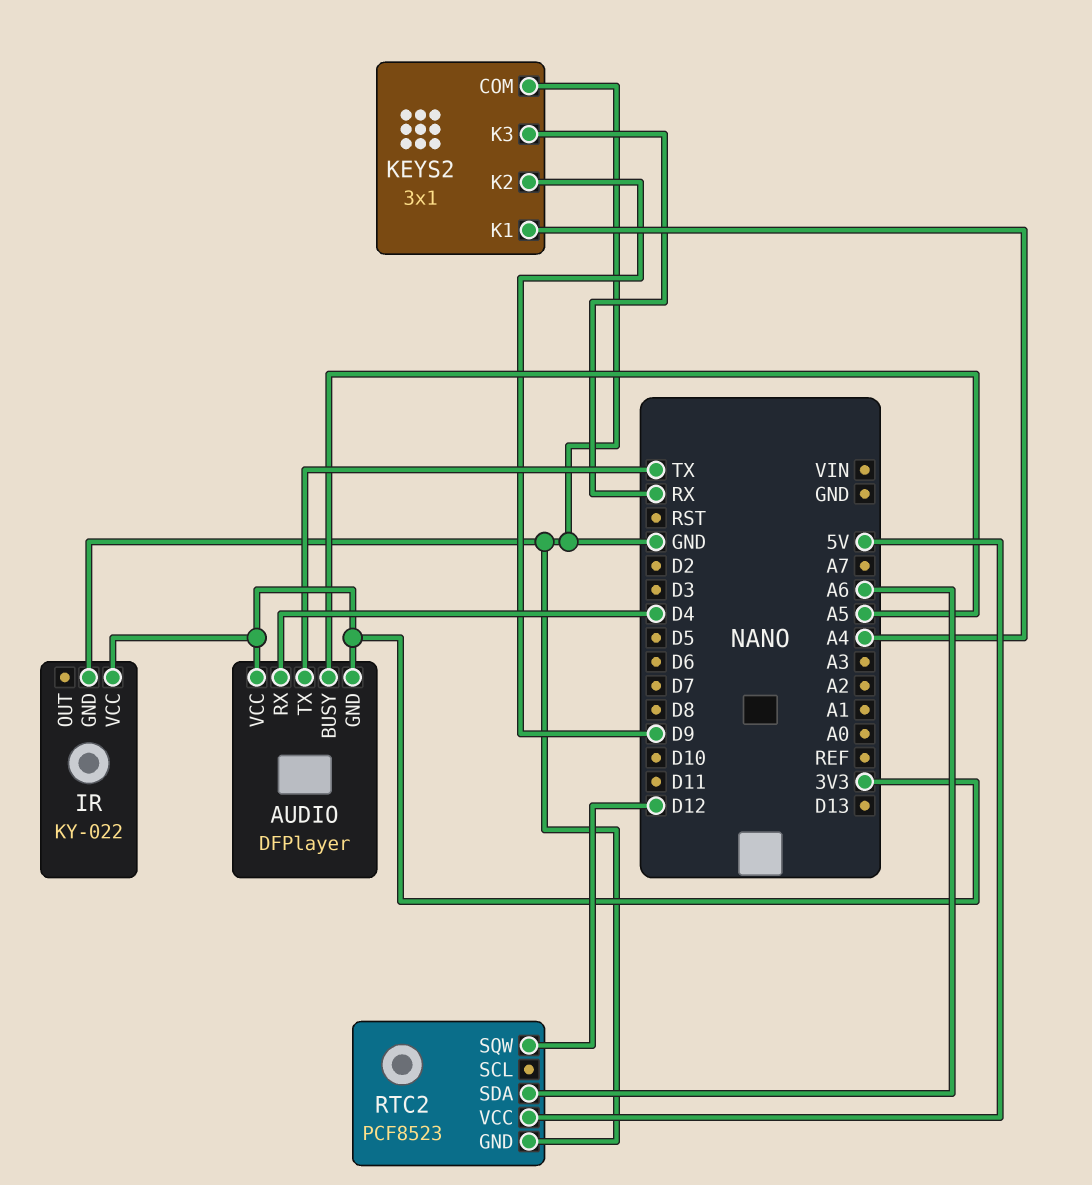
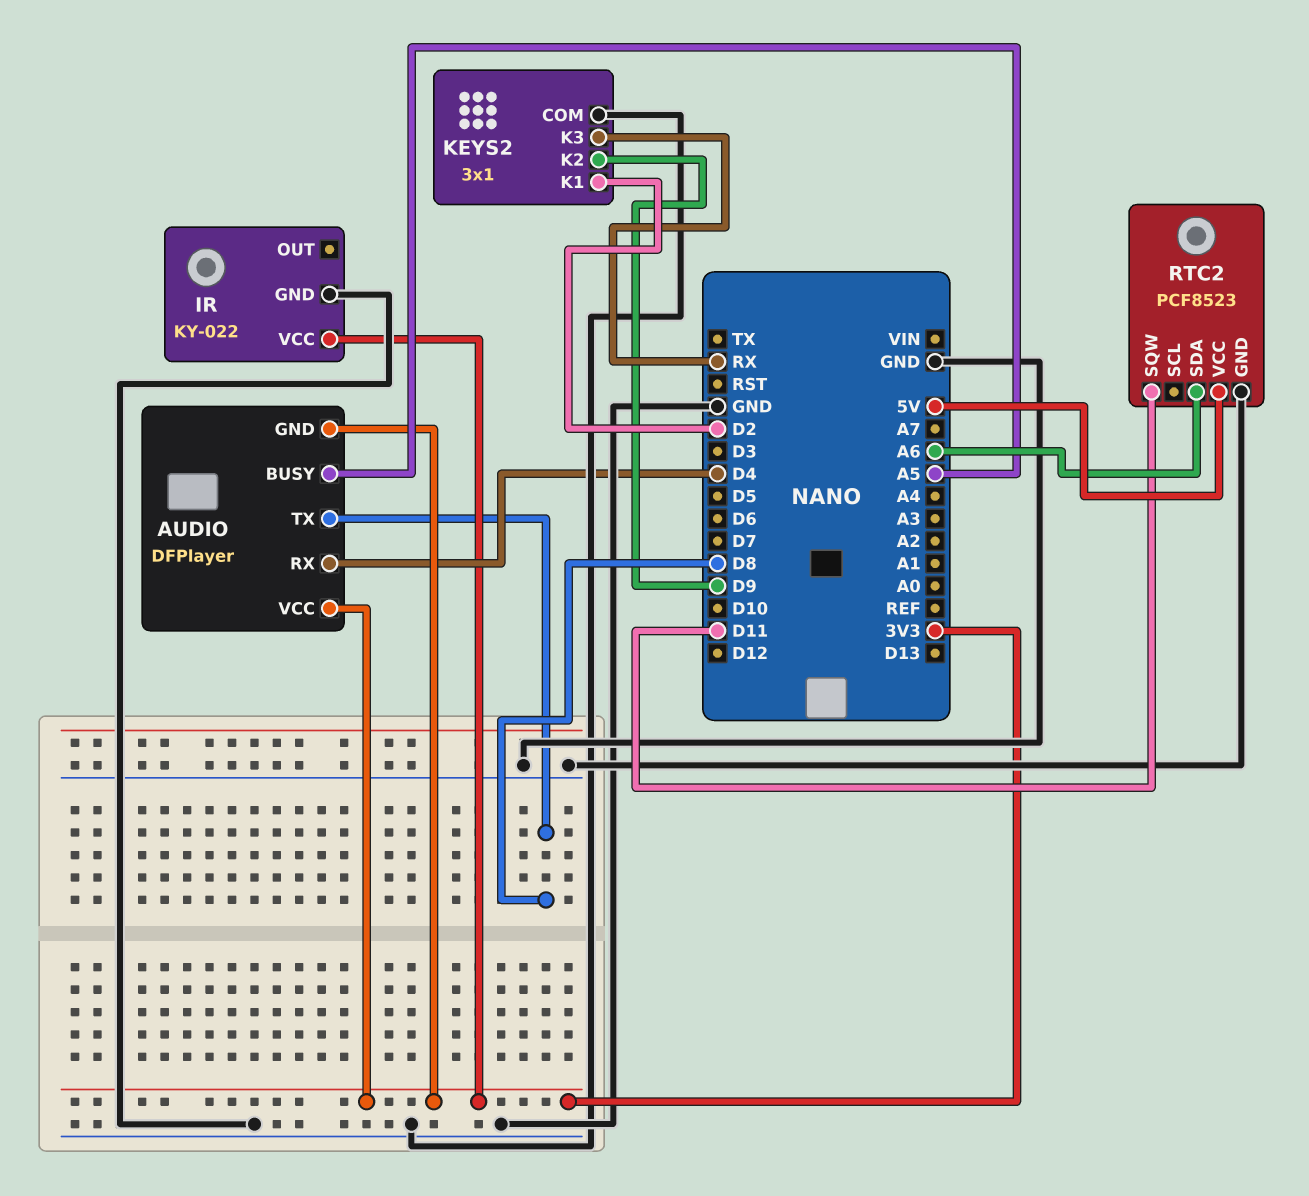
AUDIO pin TX: TX -> D8
KEYS2 pin K1: A4 -> D2
RTC2 pin SQW: D12 -> D11

